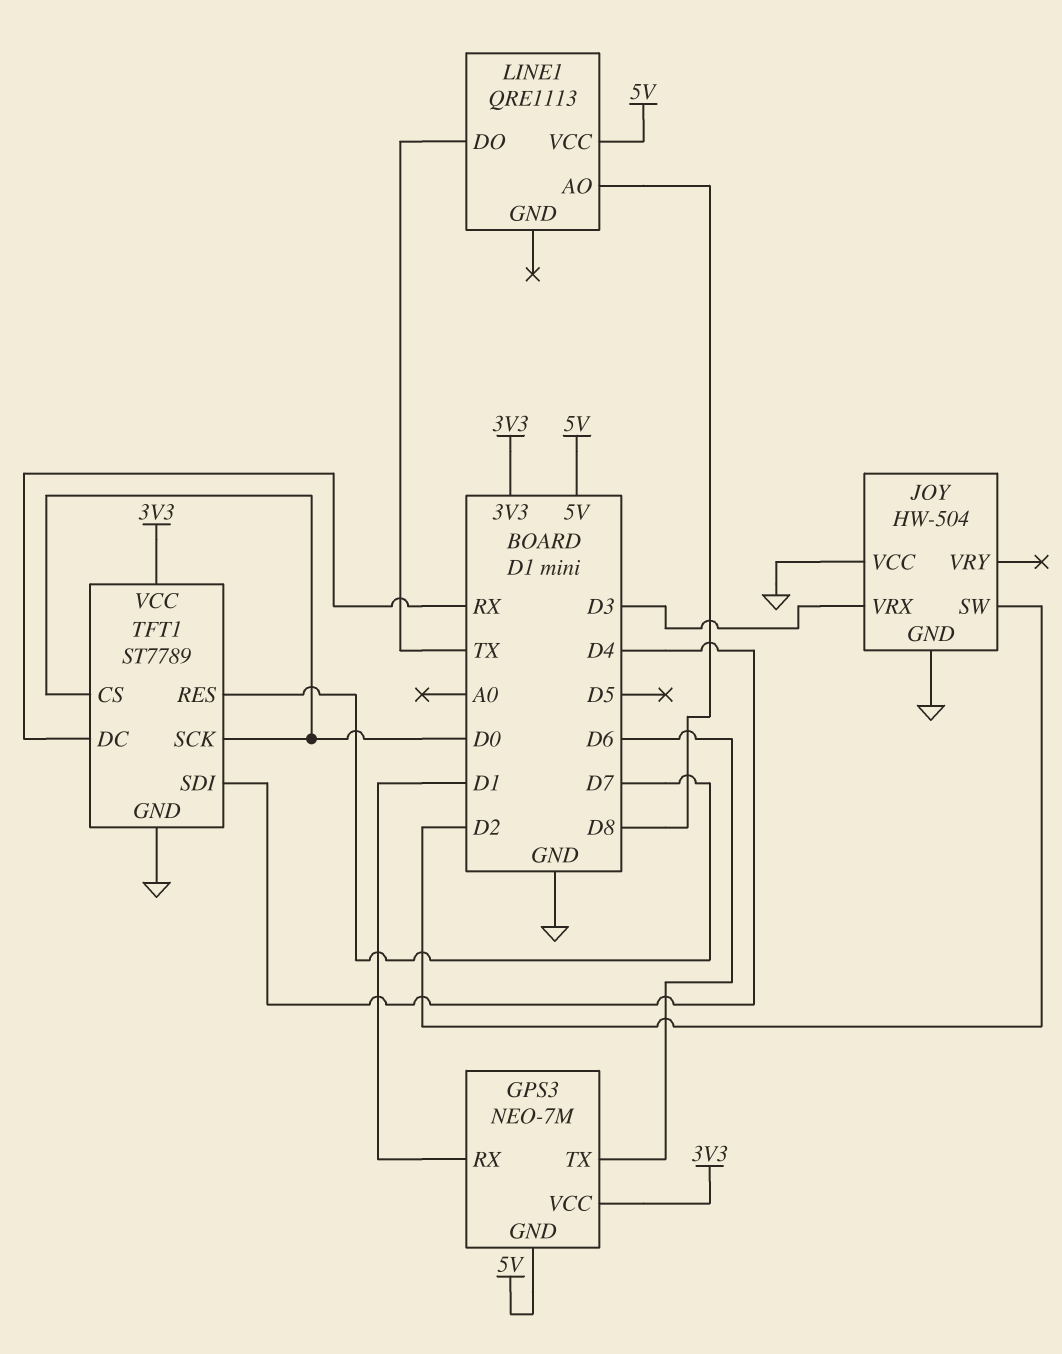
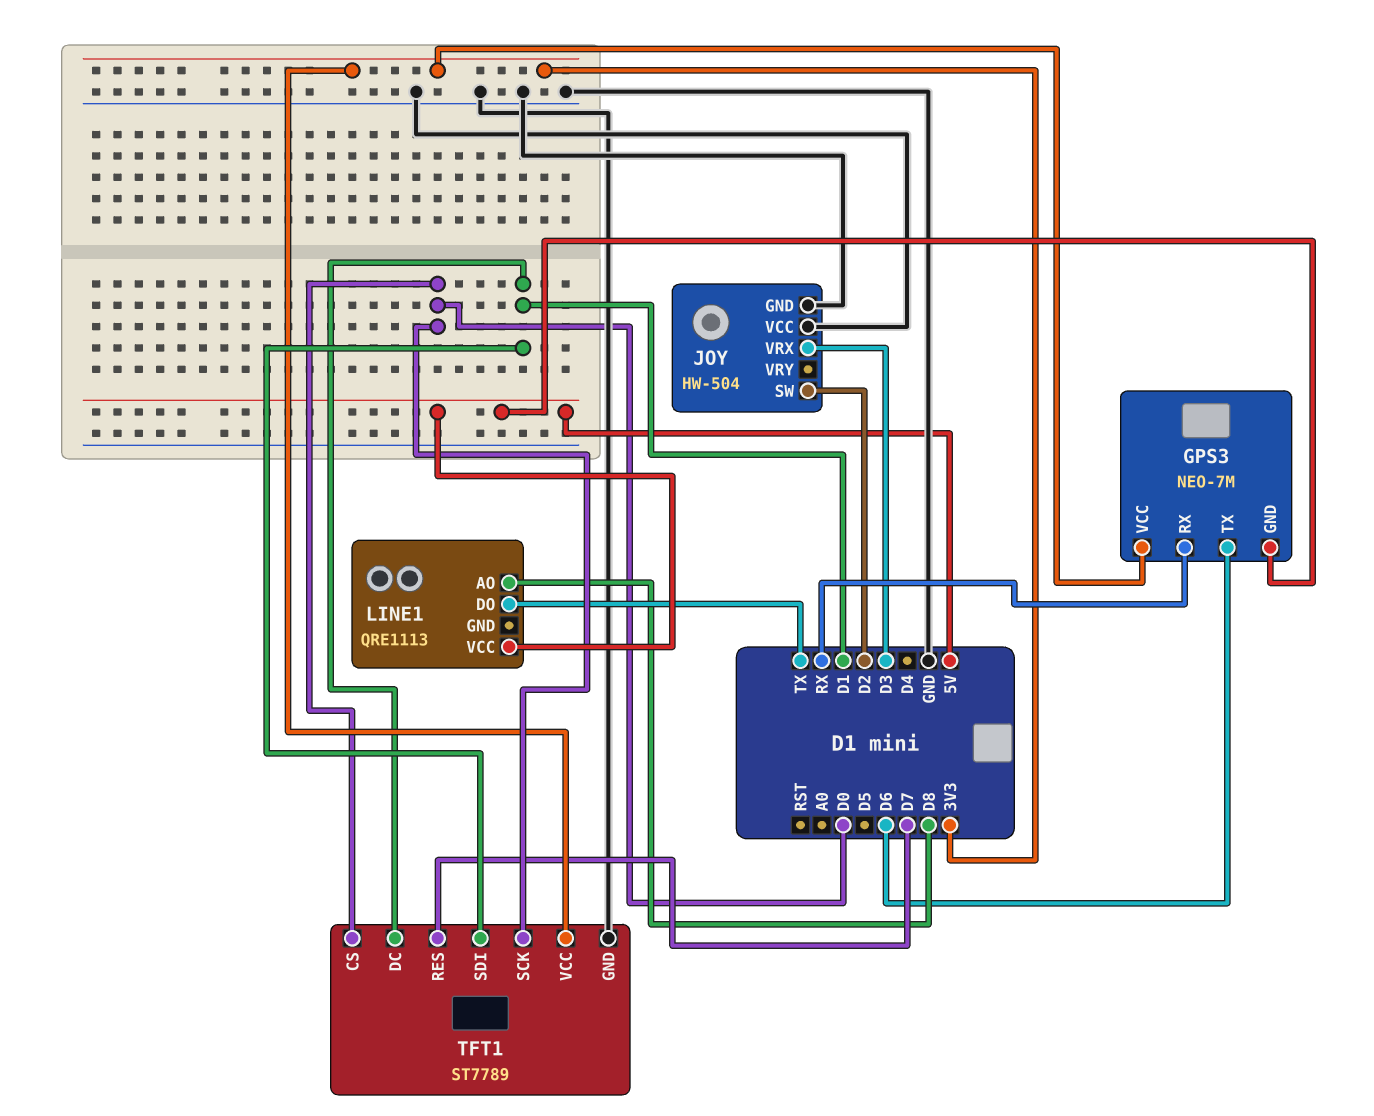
GPS3 pin RX: D1 -> RX
TFT1 pin DC: RX -> D1
TFT1 pin SDI: D4 -> D1

